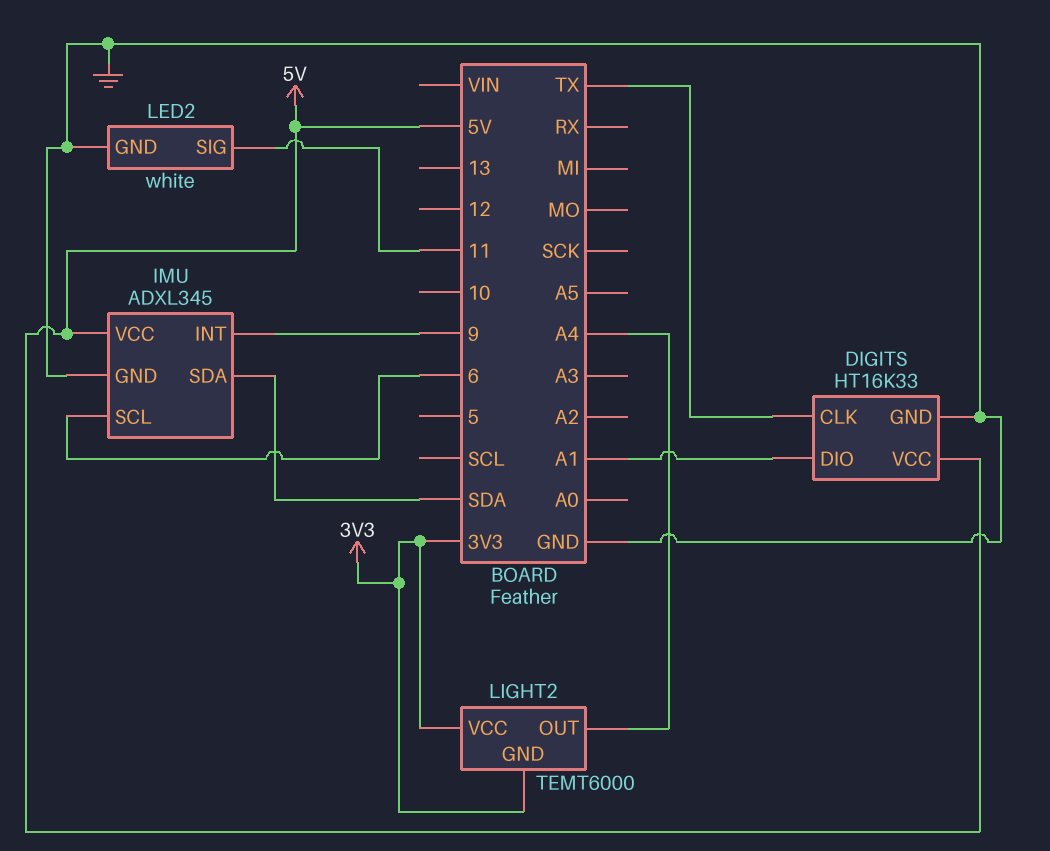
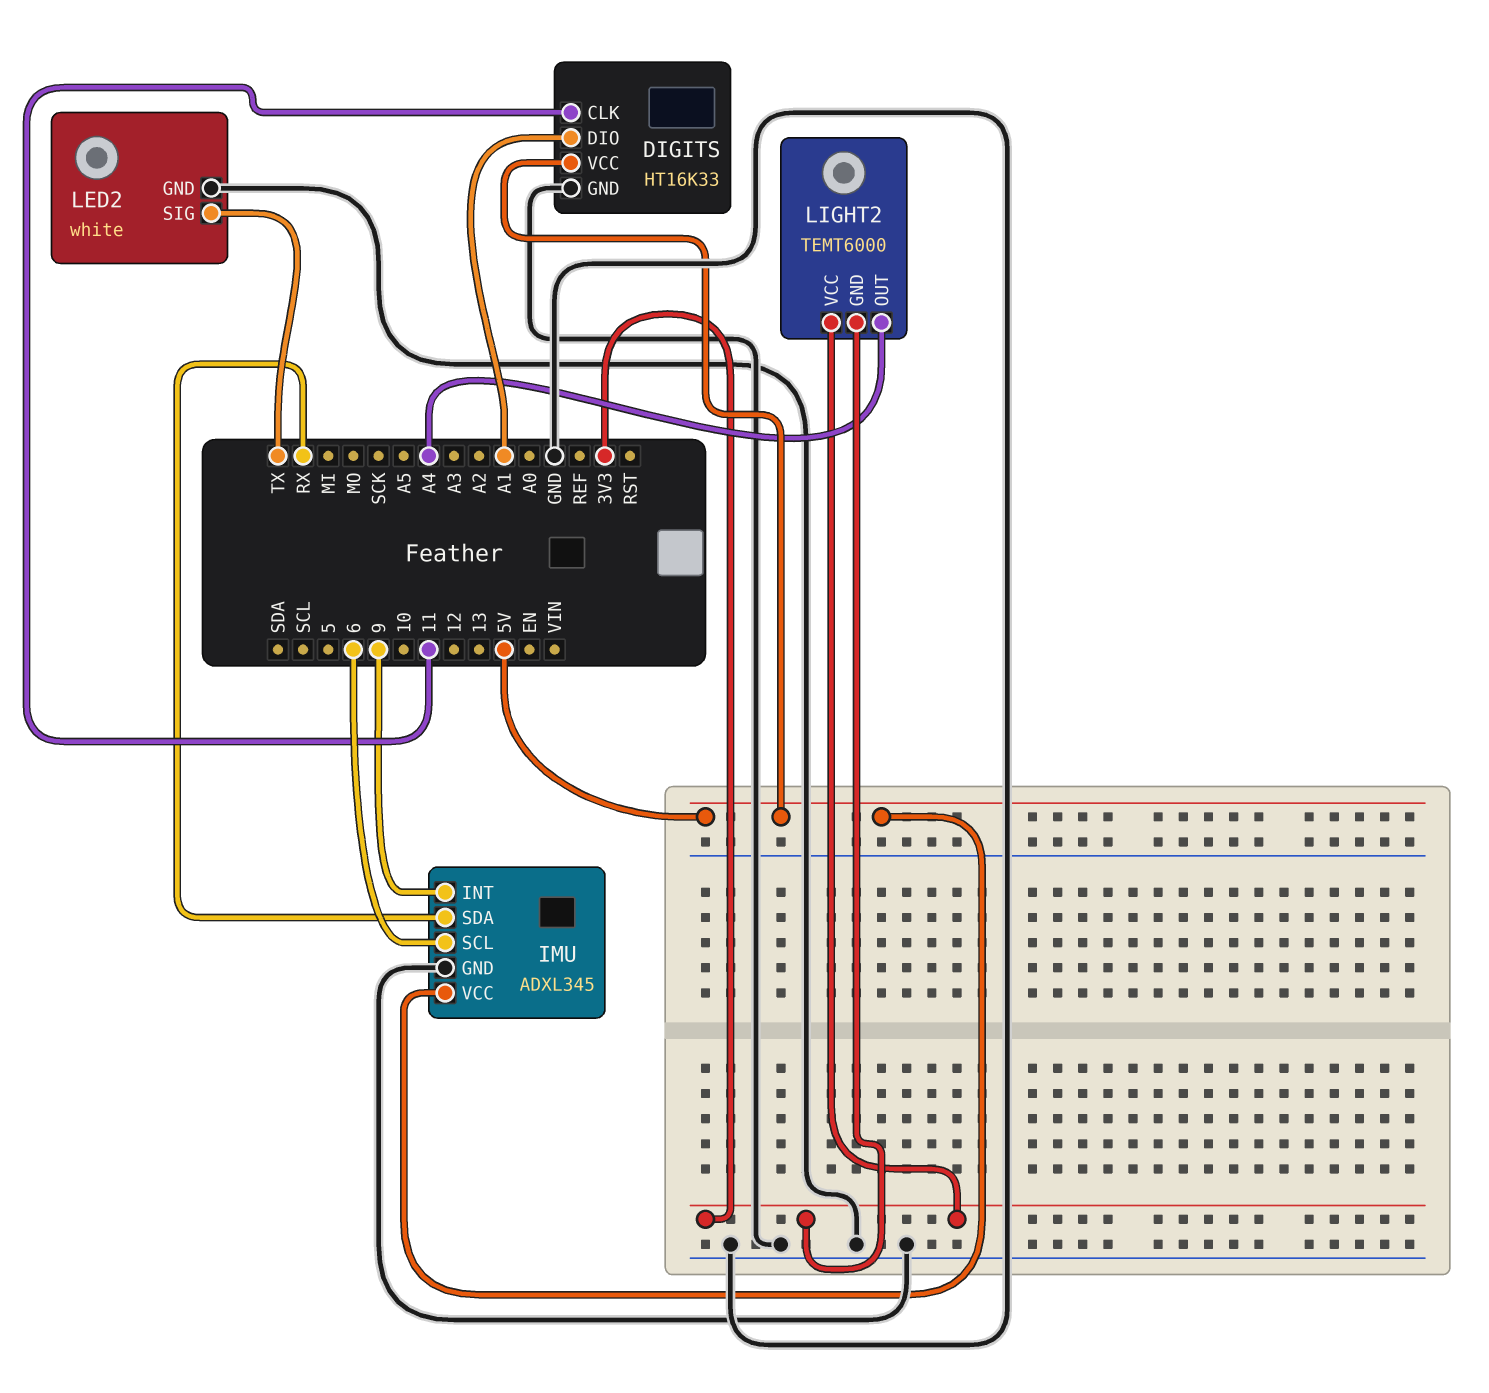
DIGITS pin CLK: TX -> 11
IMU pin SDA: SDA -> RX
LED2 pin SIG: 11 -> TX

